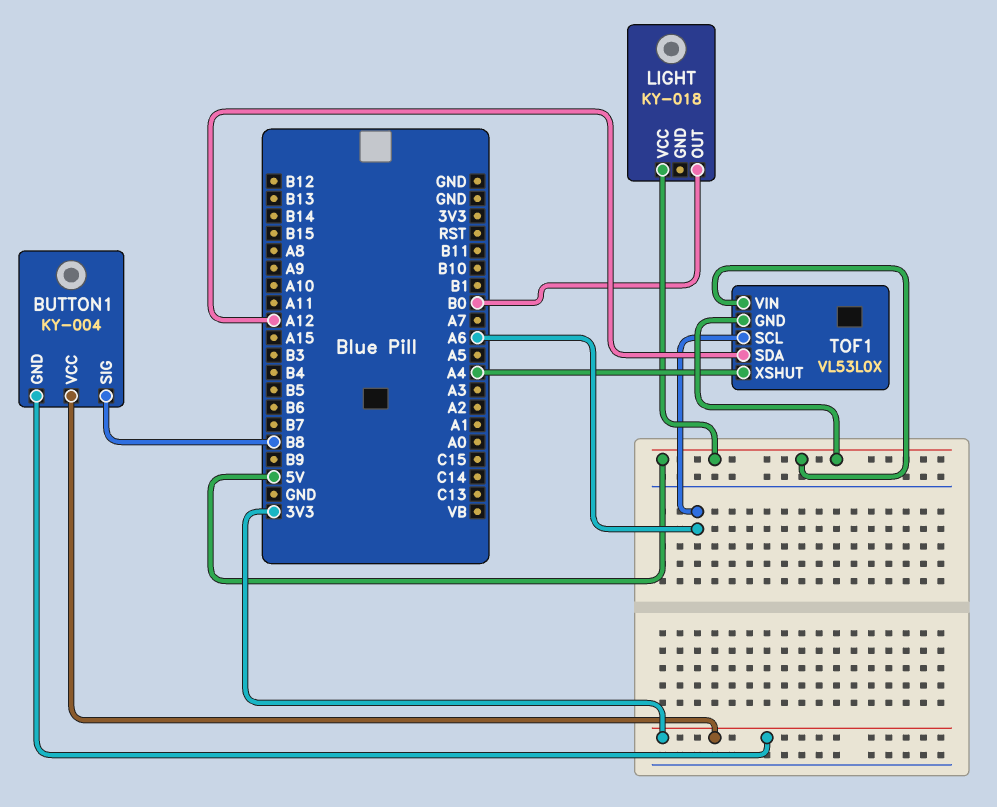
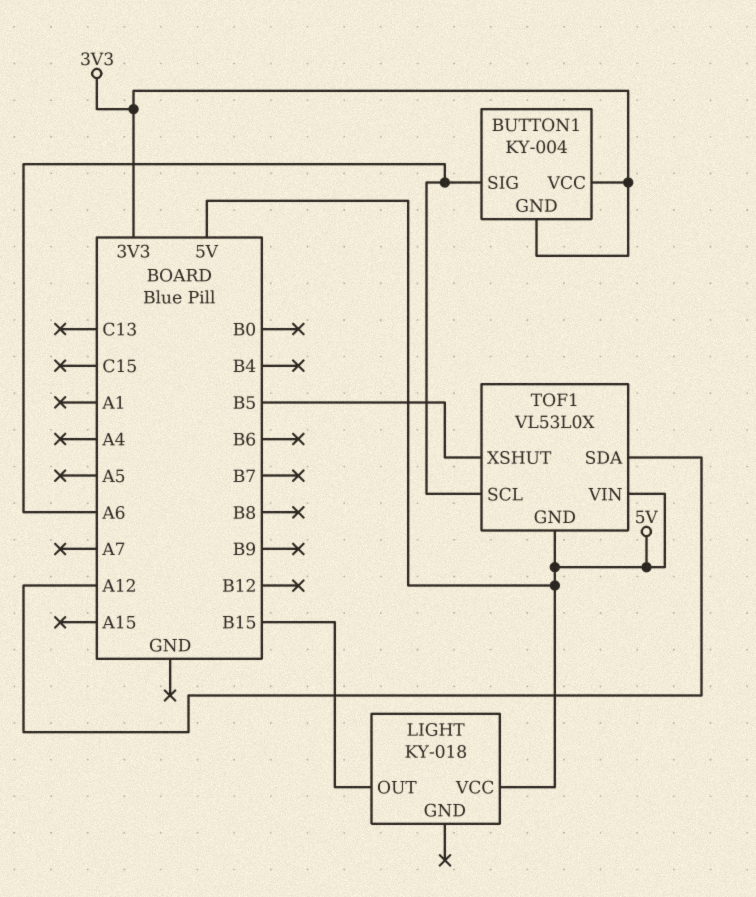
BUTTON1 pin SIG: B8 -> A6
LIGHT pin OUT: B0 -> B15
TOF1 pin XSHUT: A4 -> B5

